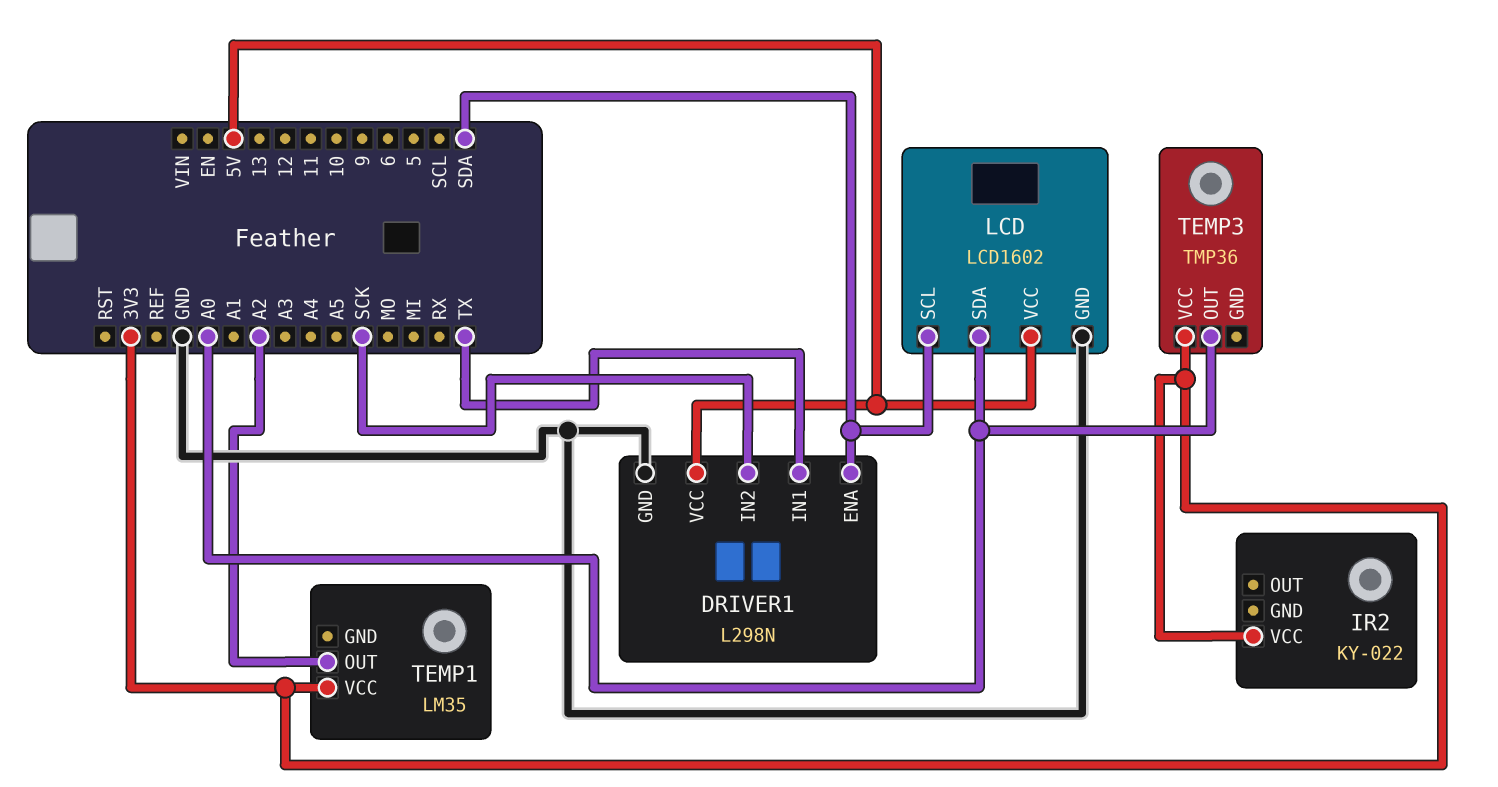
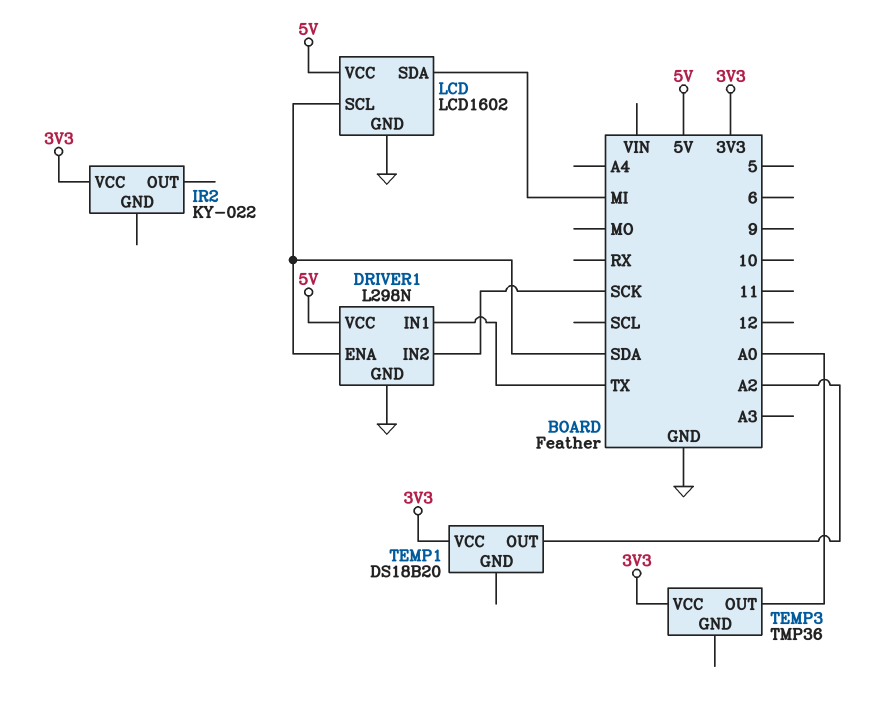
LCD pin SDA: A0 -> MI
TEMP1: LM35 -> DS18B20

